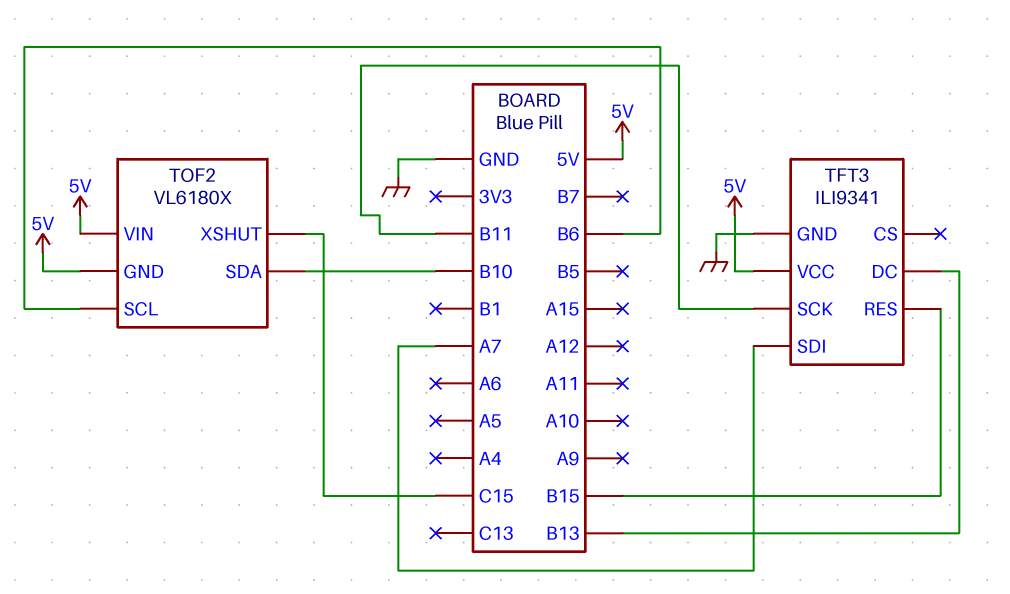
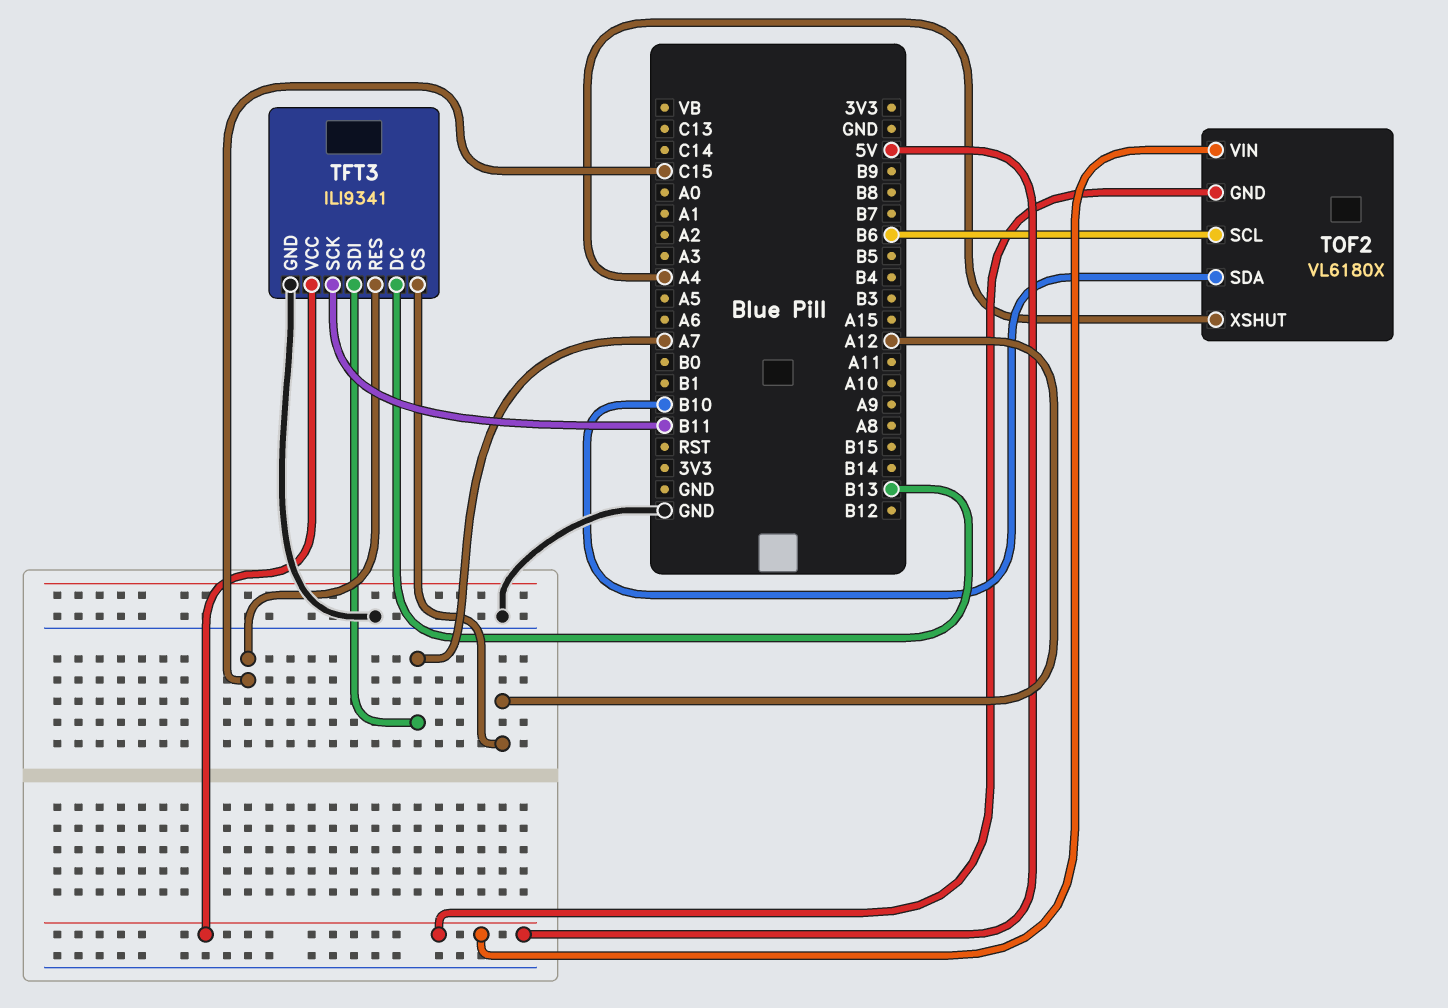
TFT3 pin CS: none -> A12
TFT3 pin RES: B15 -> C15
TOF2 pin XSHUT: C15 -> A4

